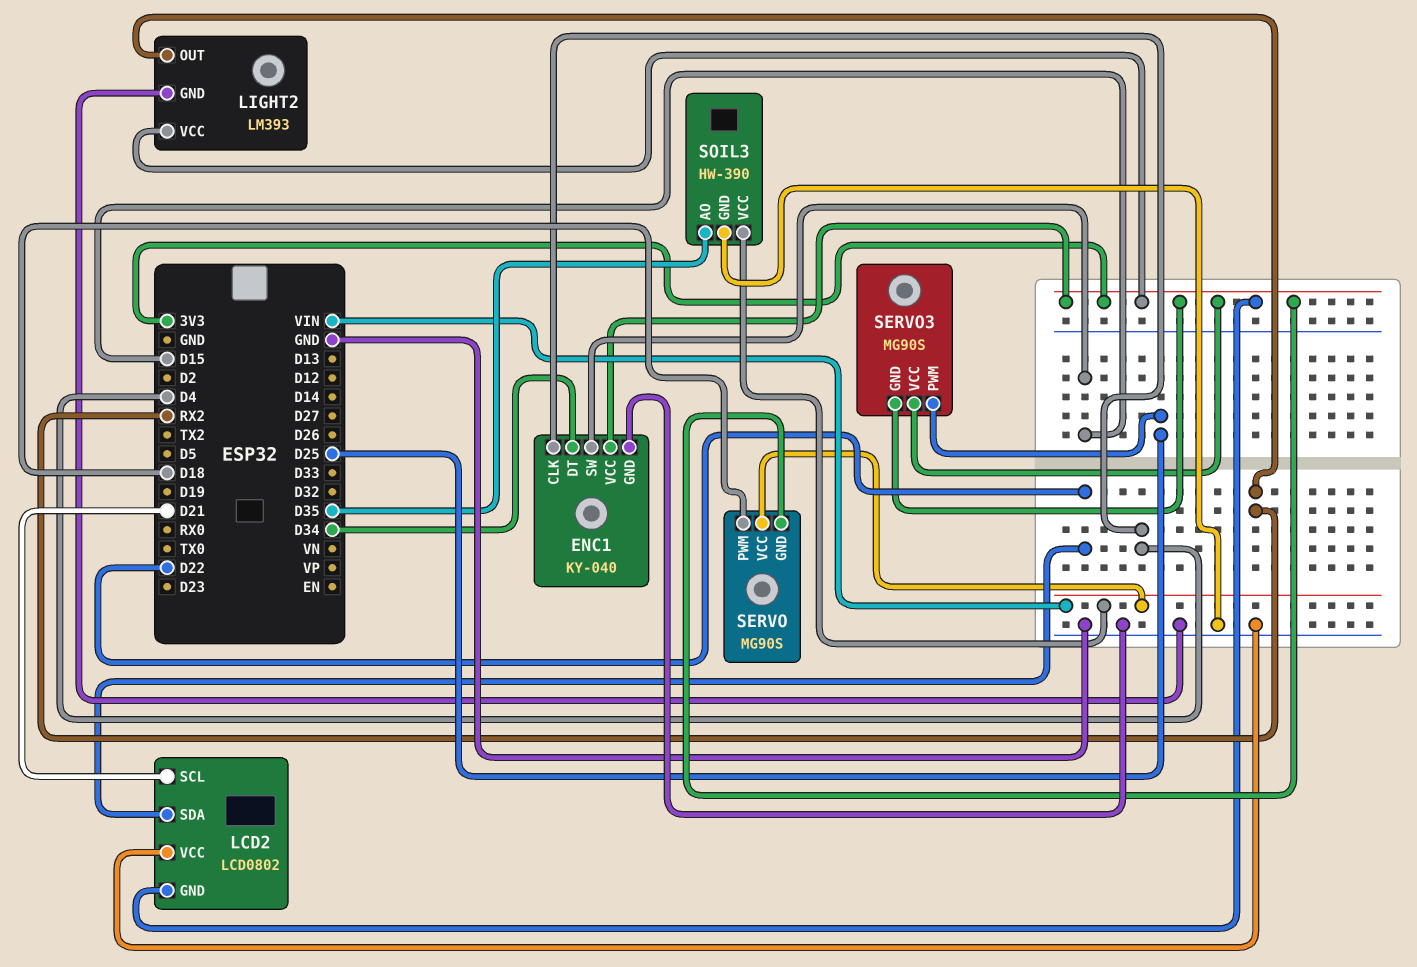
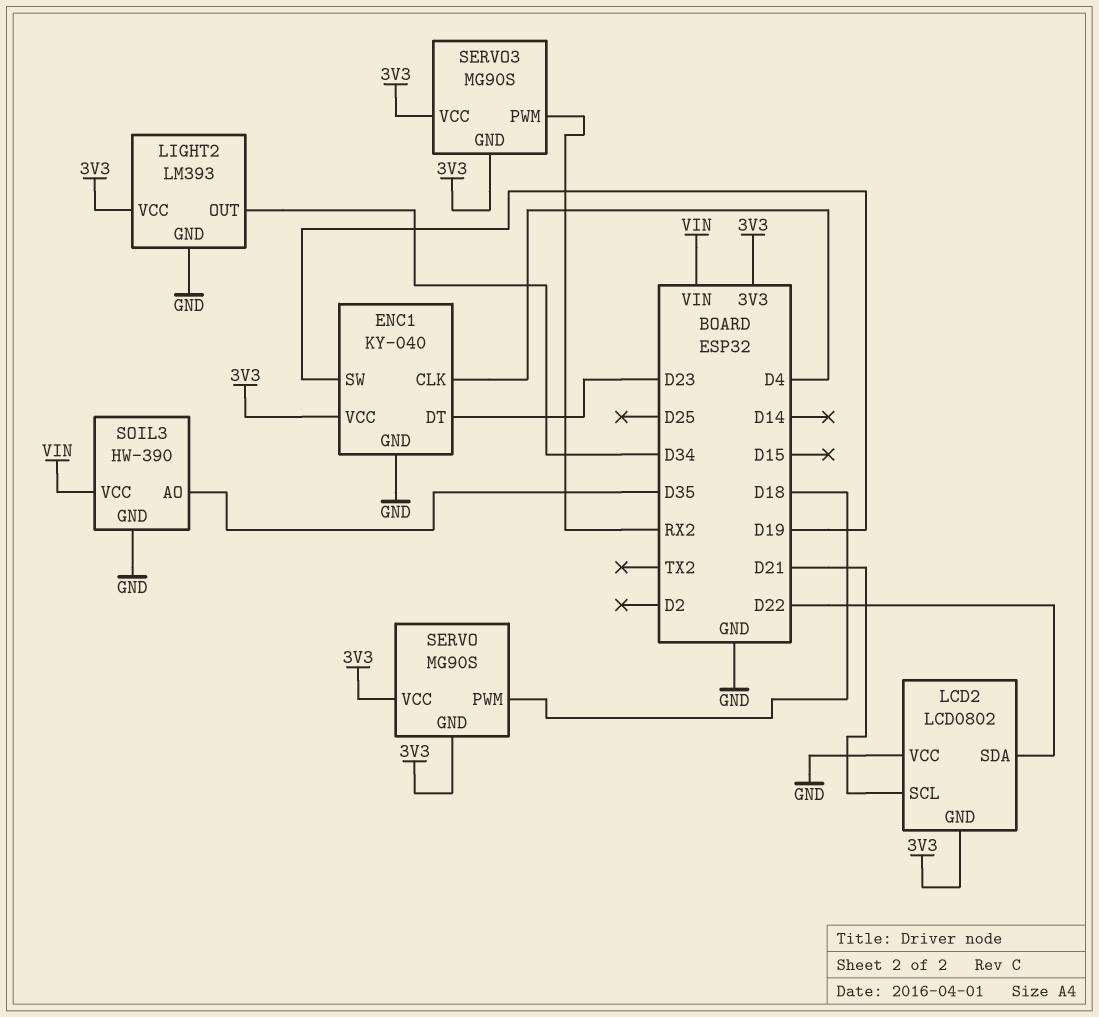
ENC1 pin DT: D34 -> D23
ENC1 pin SW: D15 -> D19
LIGHT2 pin OUT: RX2 -> D34
SERVO pin VCC: VIN -> 3V3
SERVO3 pin PWM: D25 -> RX2

